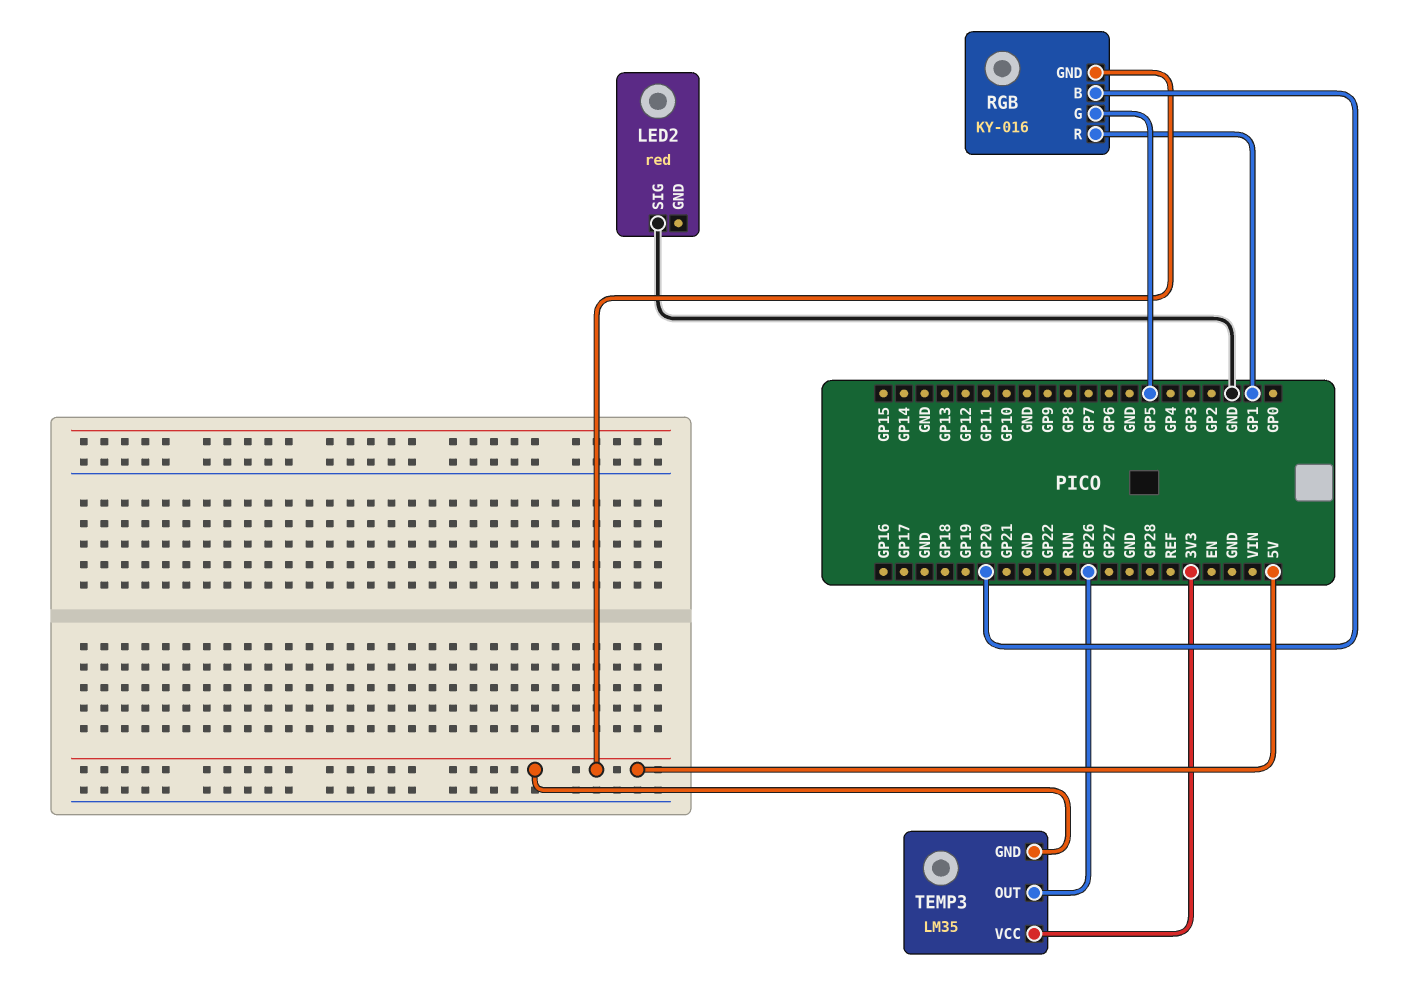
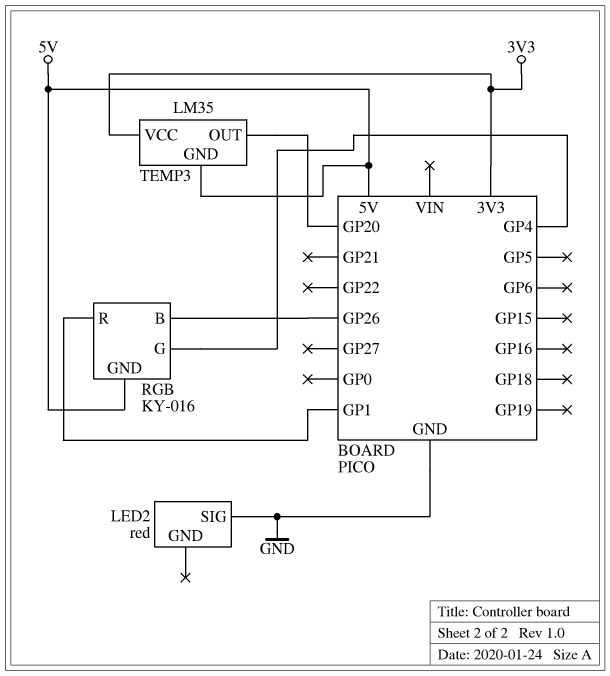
RGB pin B: GP20 -> GP26
RGB pin G: GP5 -> GP4
TEMP3 pin OUT: GP26 -> GP20

